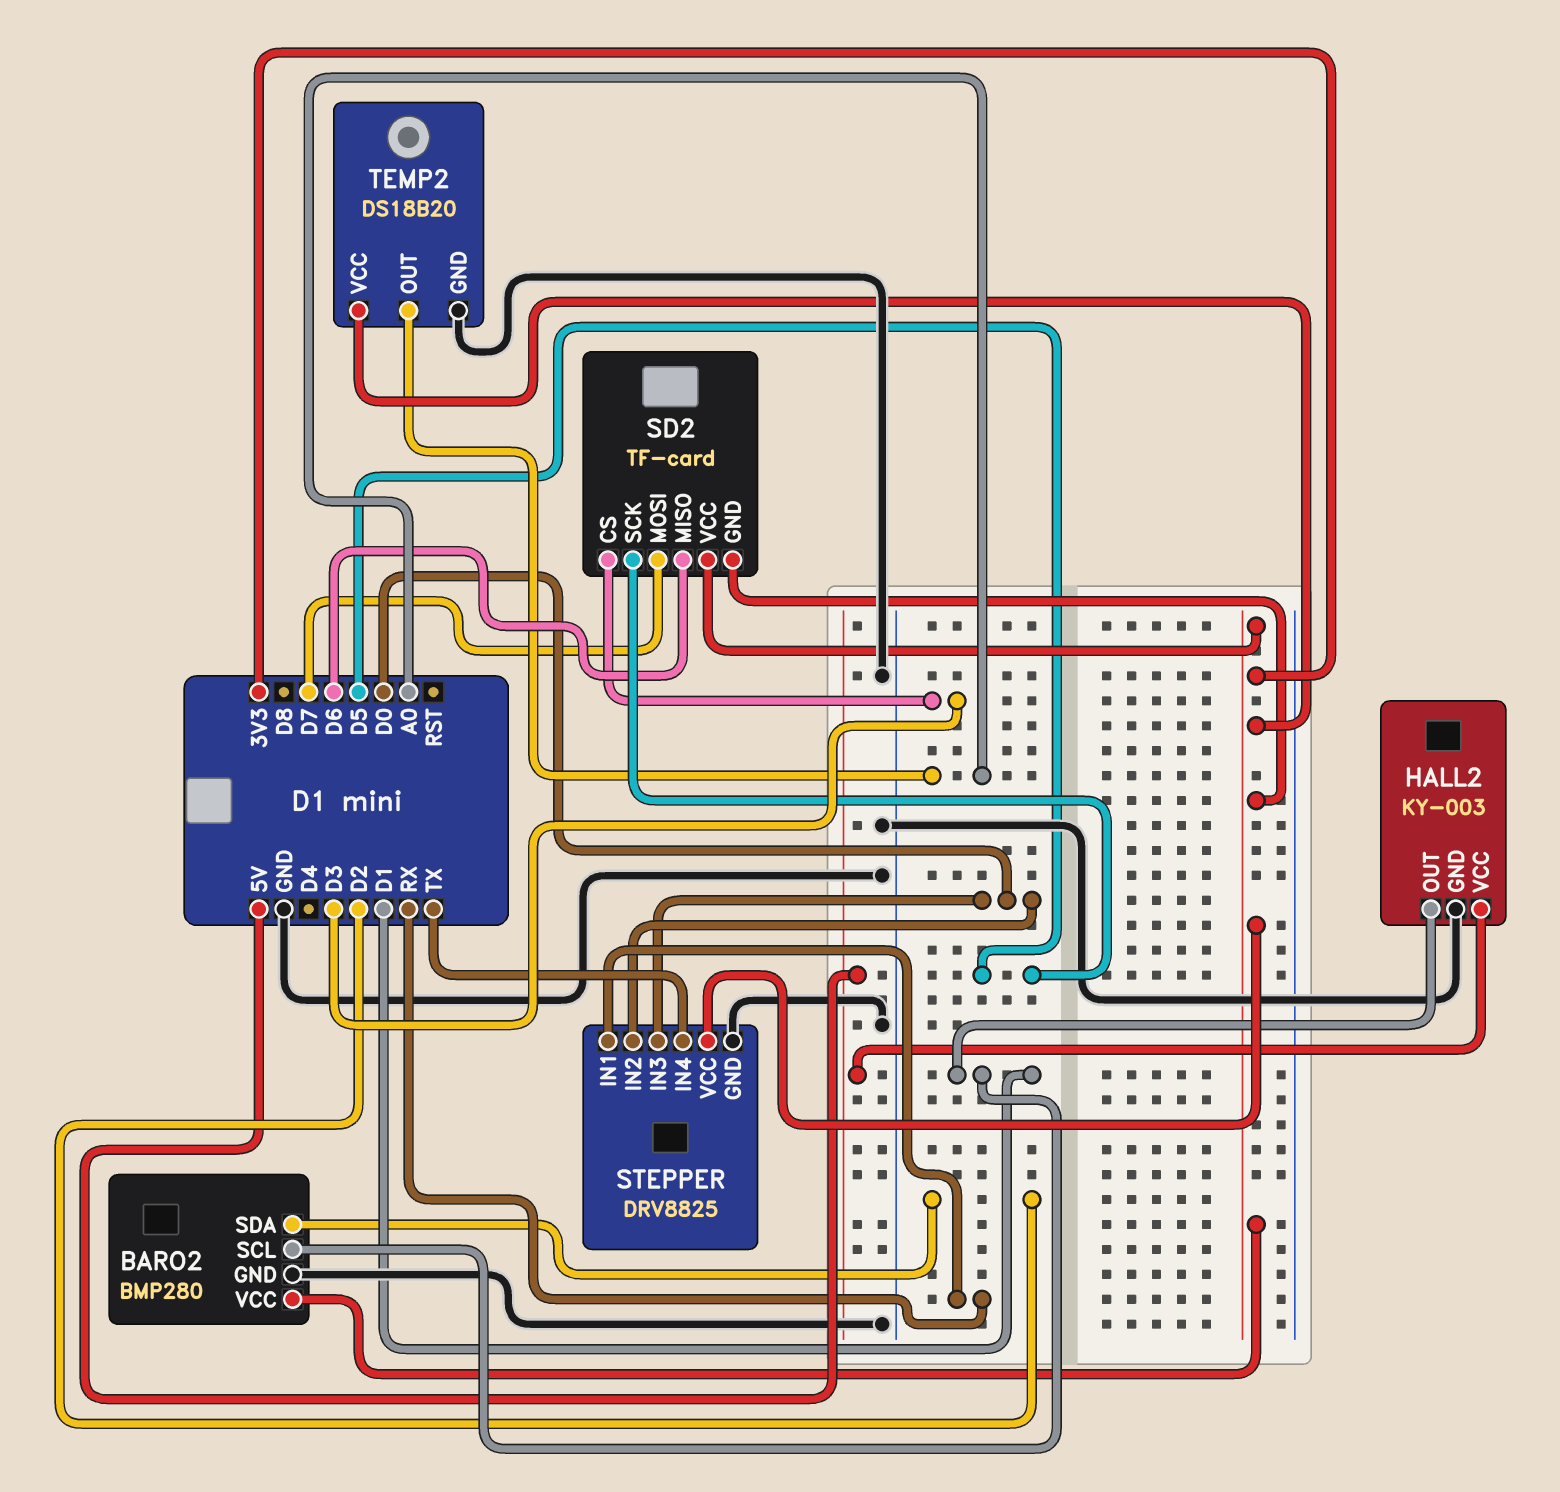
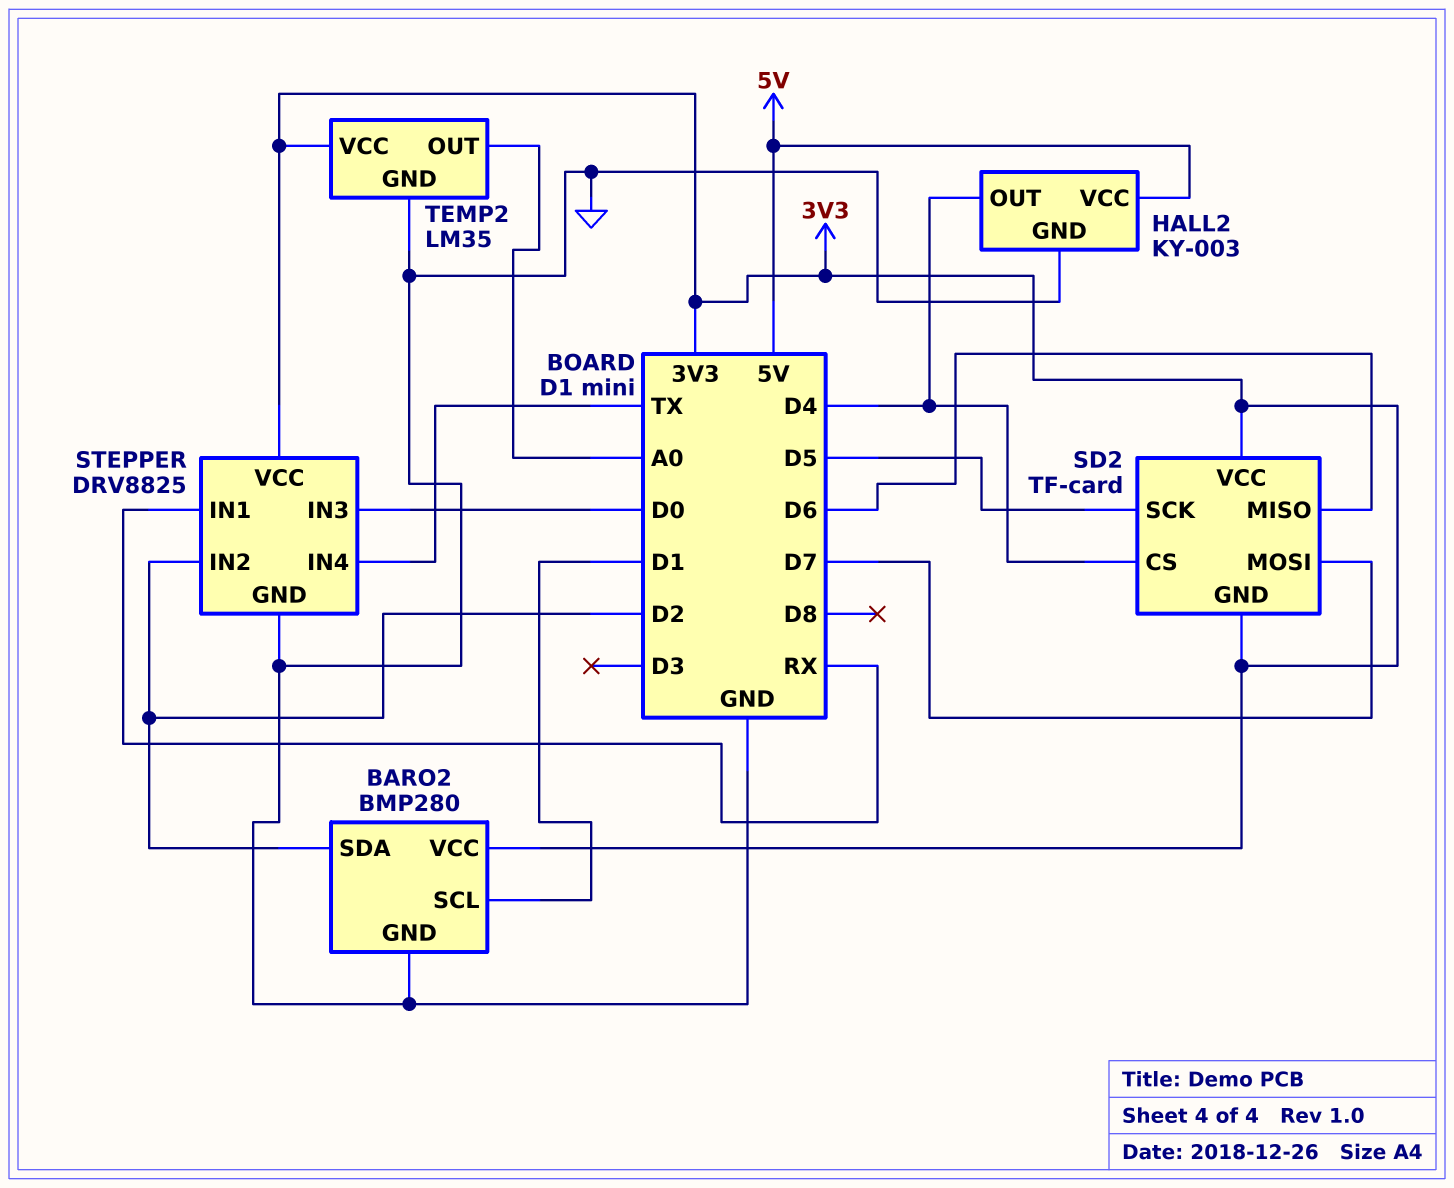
HALL2 pin OUT: D1 -> D4
SD2 pin CS: D3 -> D4
STEPPER pin IN2: D0 -> D2
TEMP2: DS18B20 -> LM35

